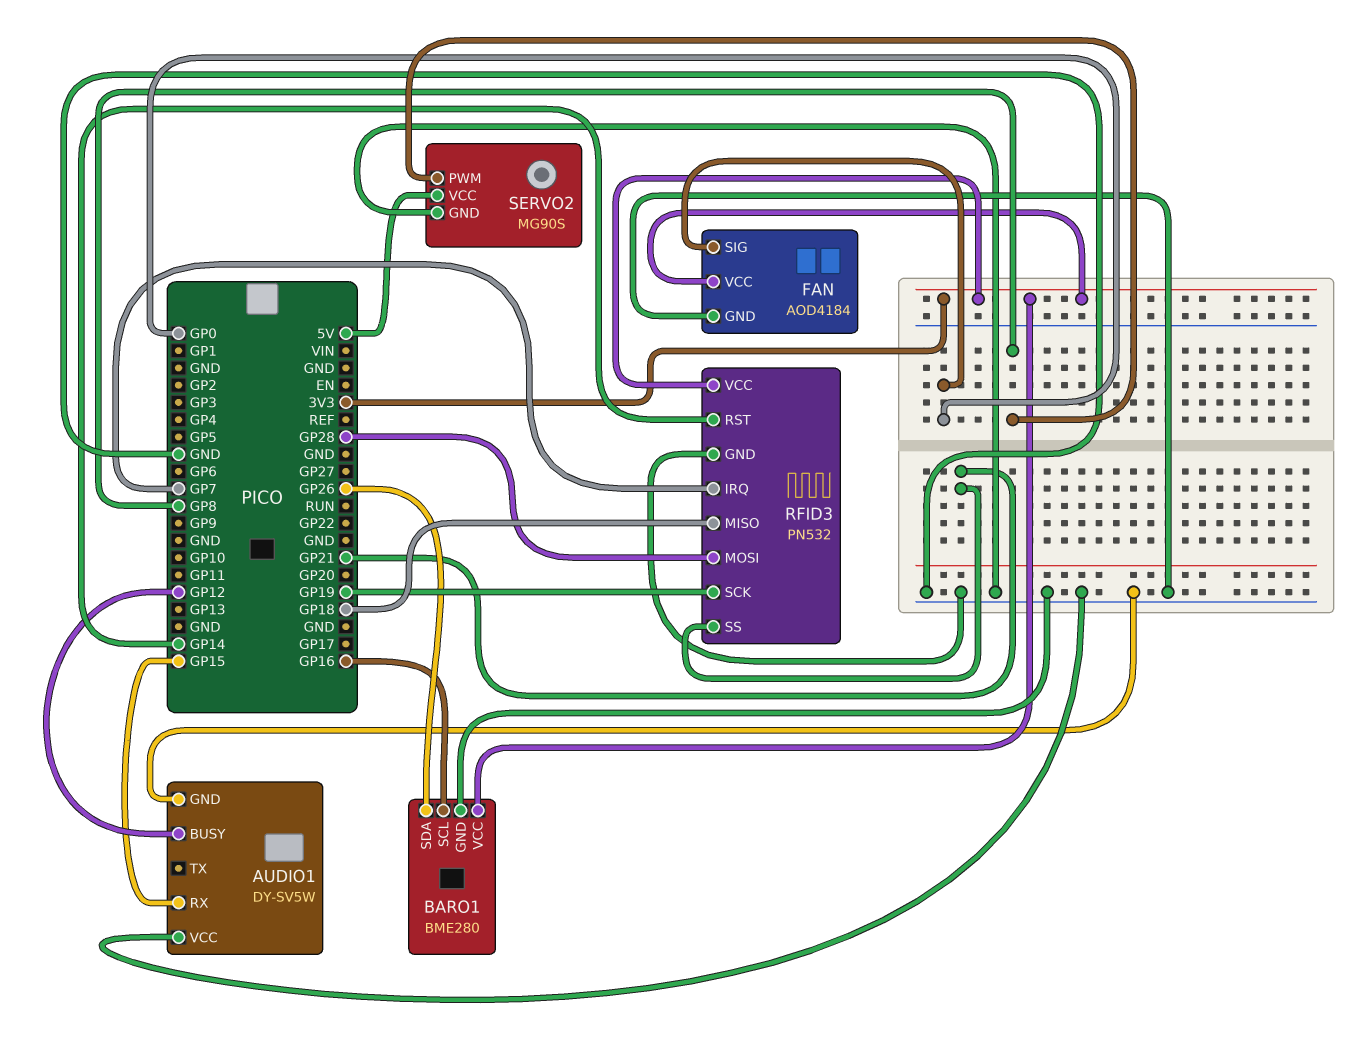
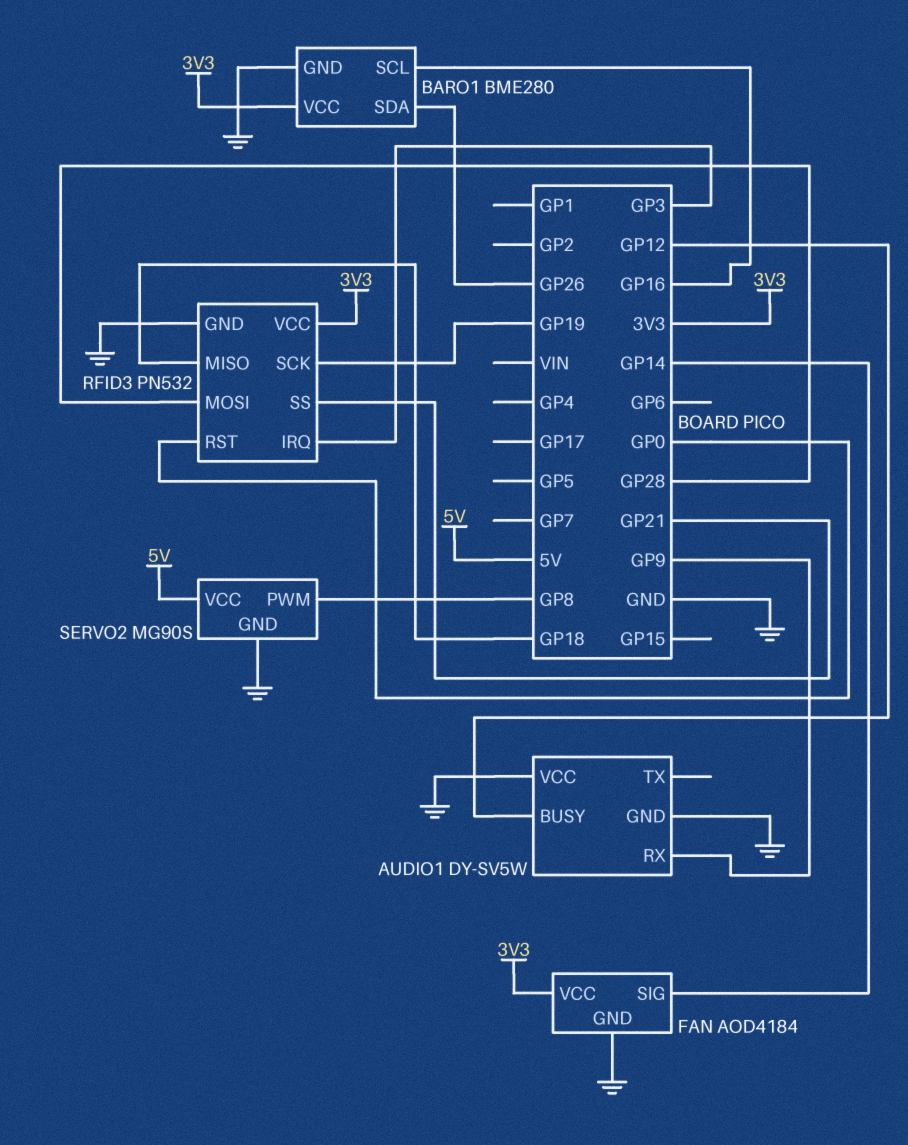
AUDIO1 pin RX: GP15 -> GP9
FAN pin SIG: GP0 -> GP14
RFID3 pin IRQ: GP7 -> GP3
RFID3 pin RST: GP14 -> GP0

